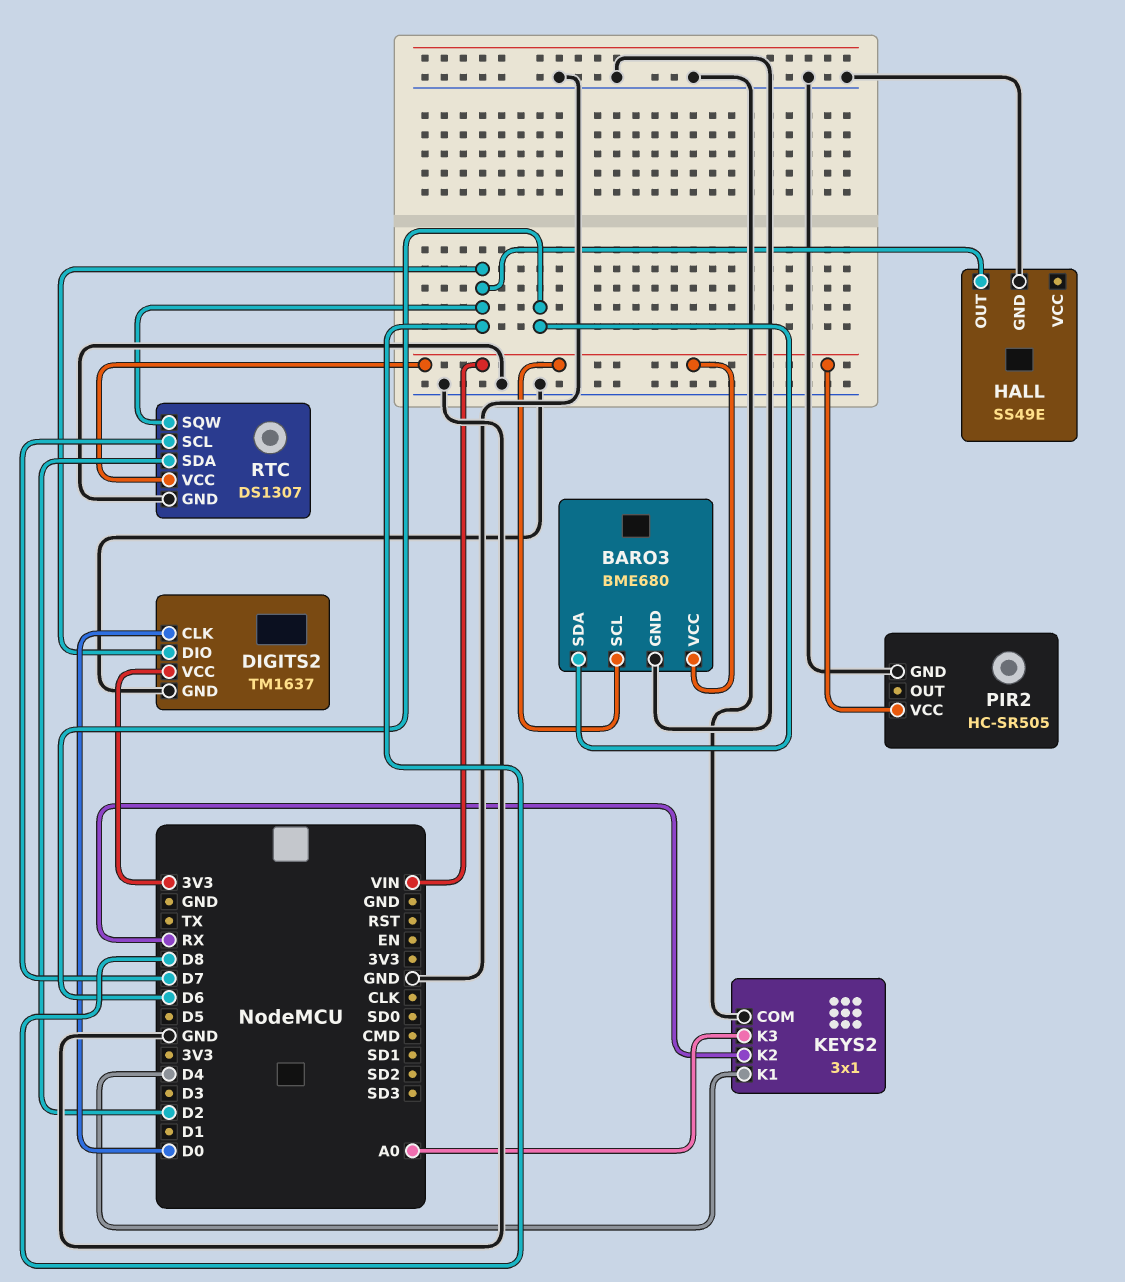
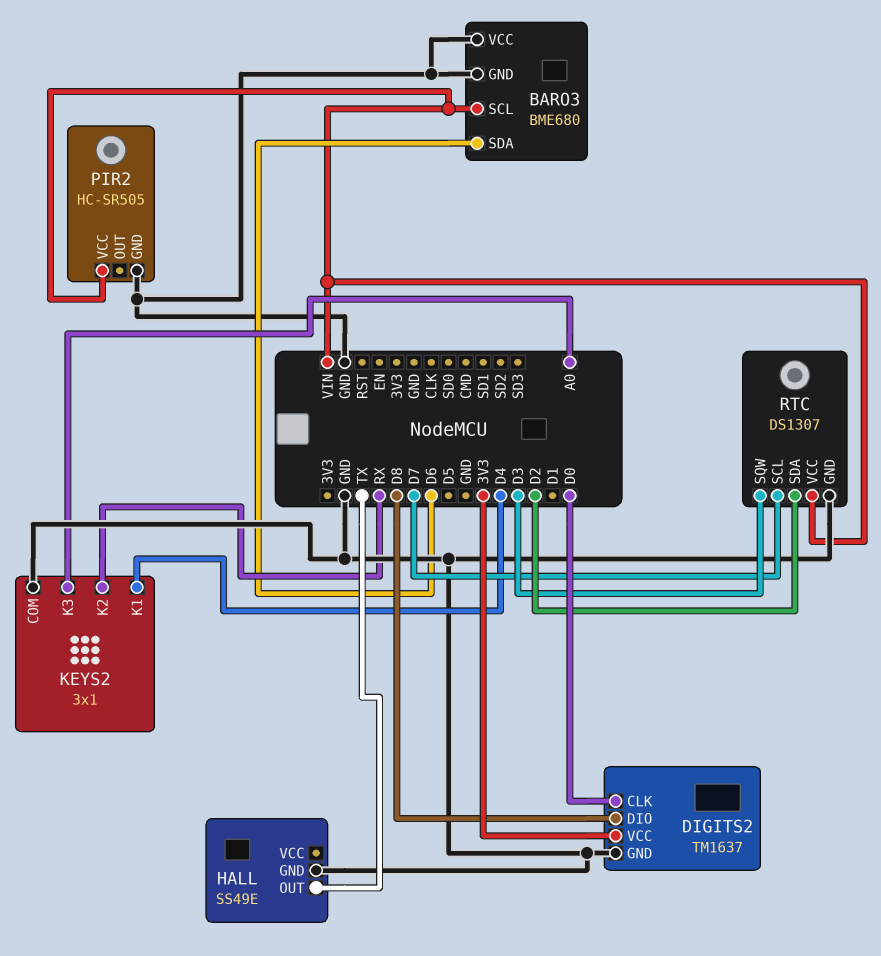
BARO3 pin VCC: VIN -> GND
HALL pin OUT: D8 -> TX
RTC pin SQW: D8 -> D3

